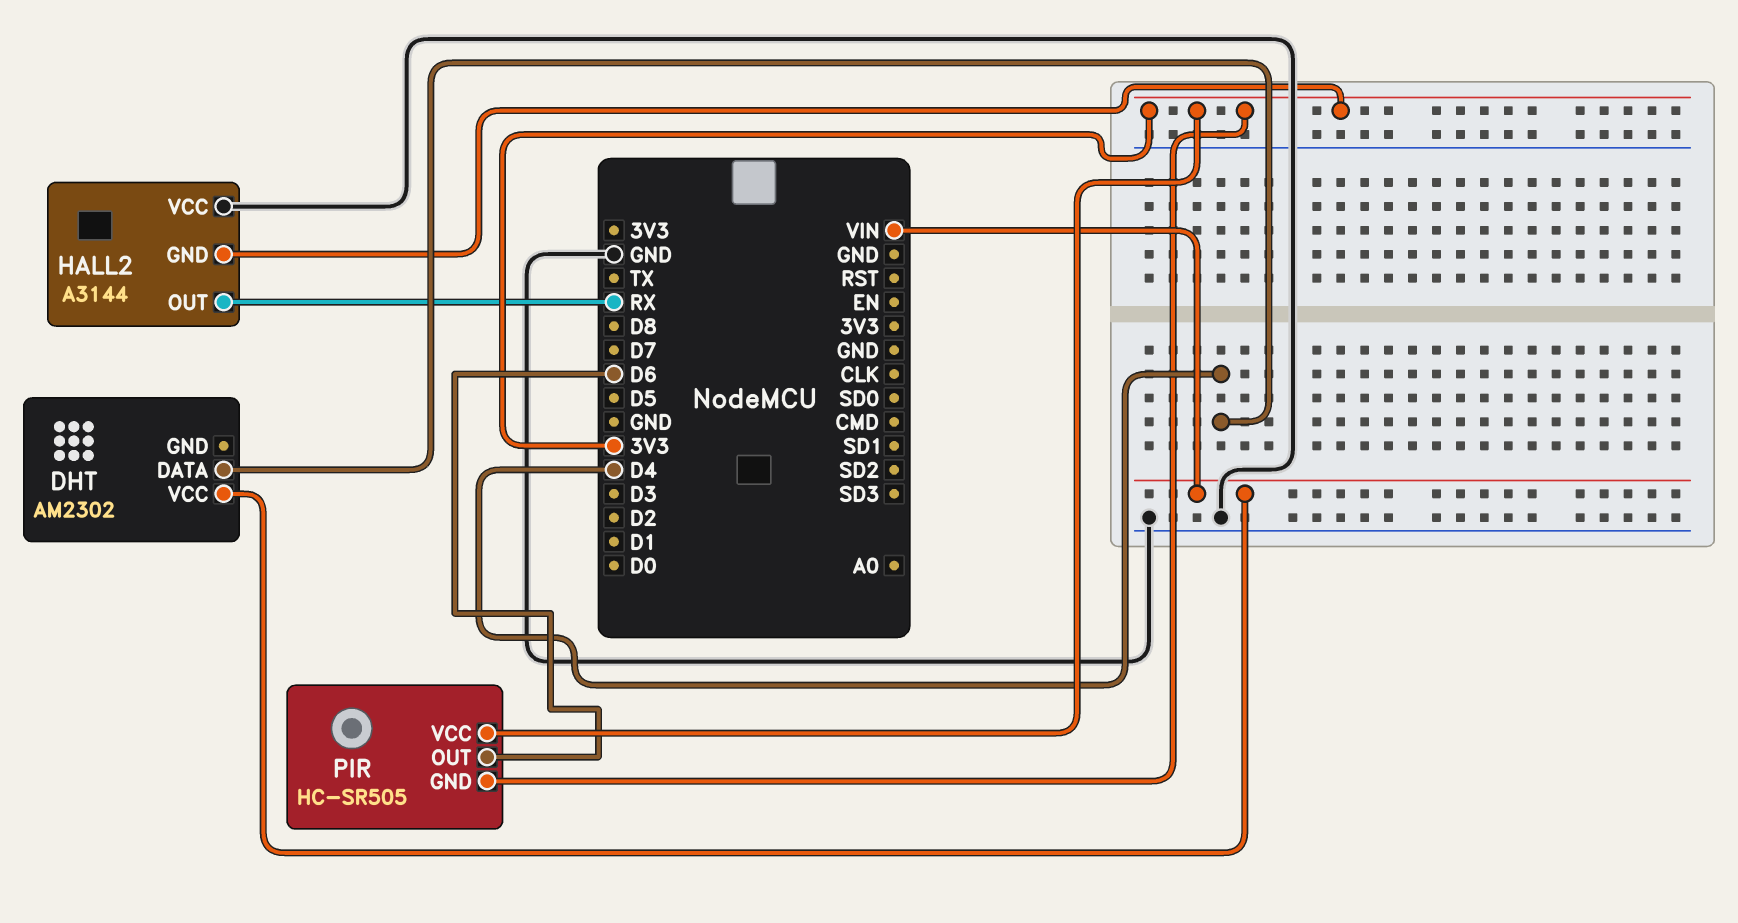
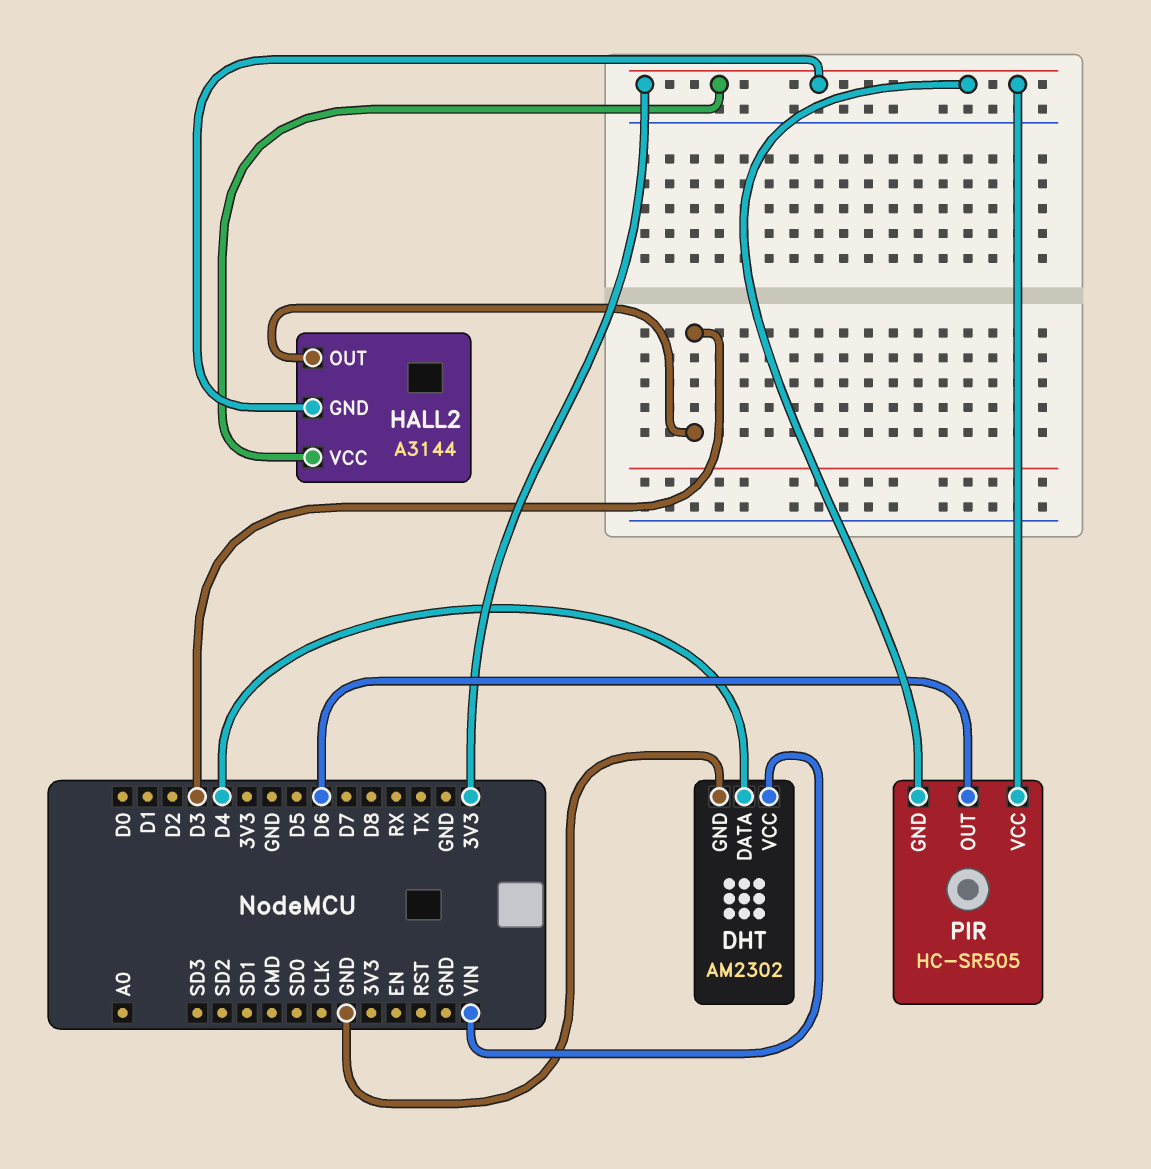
DHT pin GND: none -> GND
HALL2 pin OUT: RX -> D3
HALL2 pin VCC: GND -> 3V3

